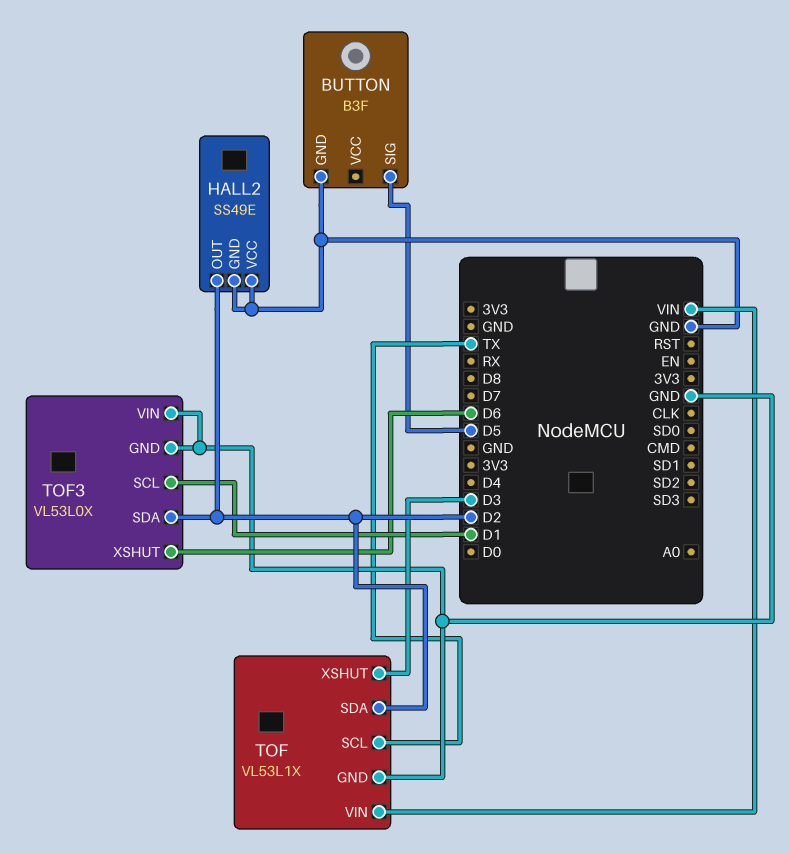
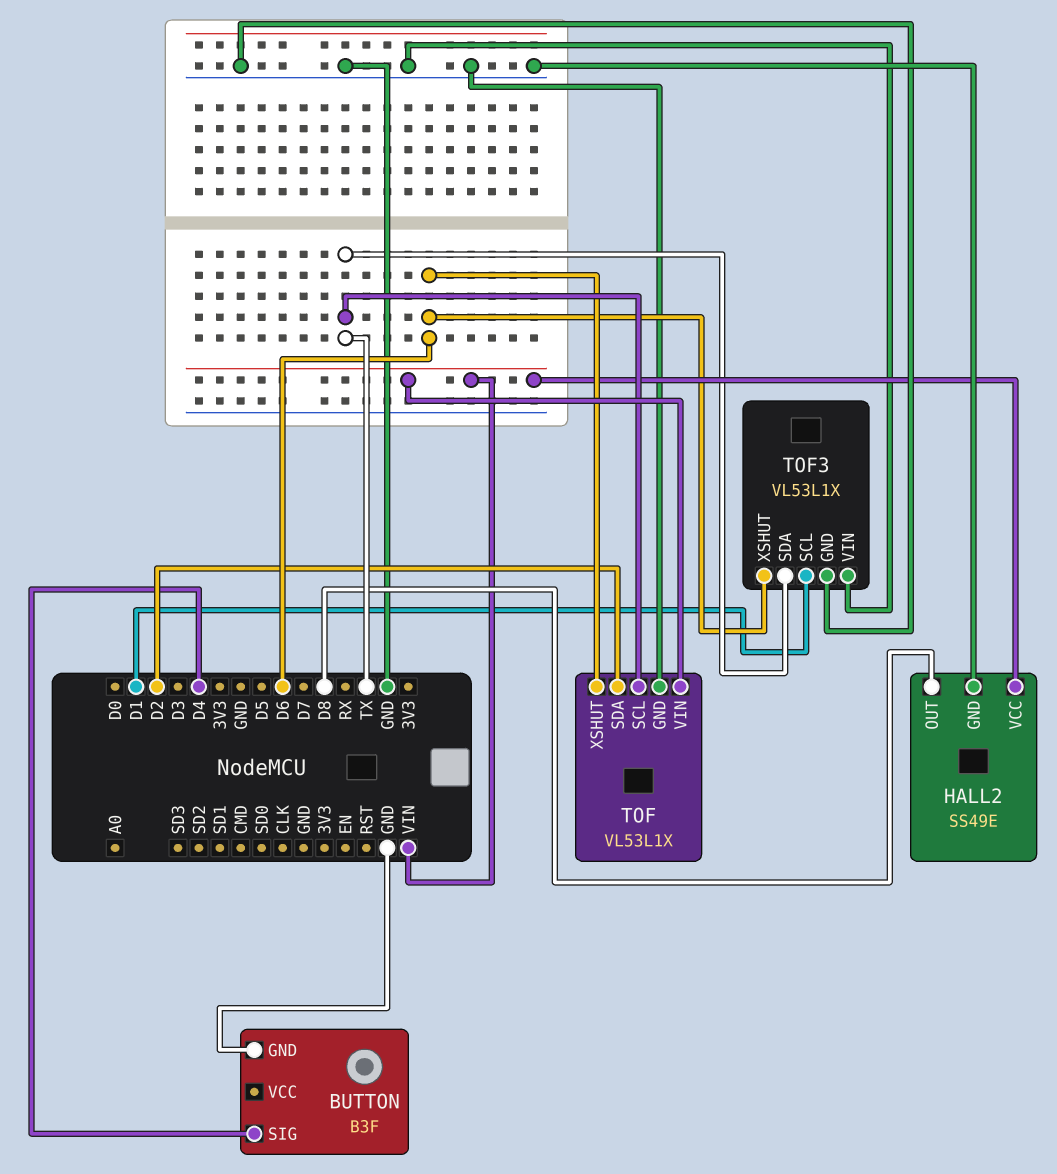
BUTTON pin SIG: D5 -> D4
HALL2 pin OUT: D2 -> D8
HALL2 pin VCC: GND -> VIN
TOF pin XSHUT: D3 -> D6
TOF3: VL53L0X -> VL53L1X
TOF3 pin SDA: D2 -> TX

